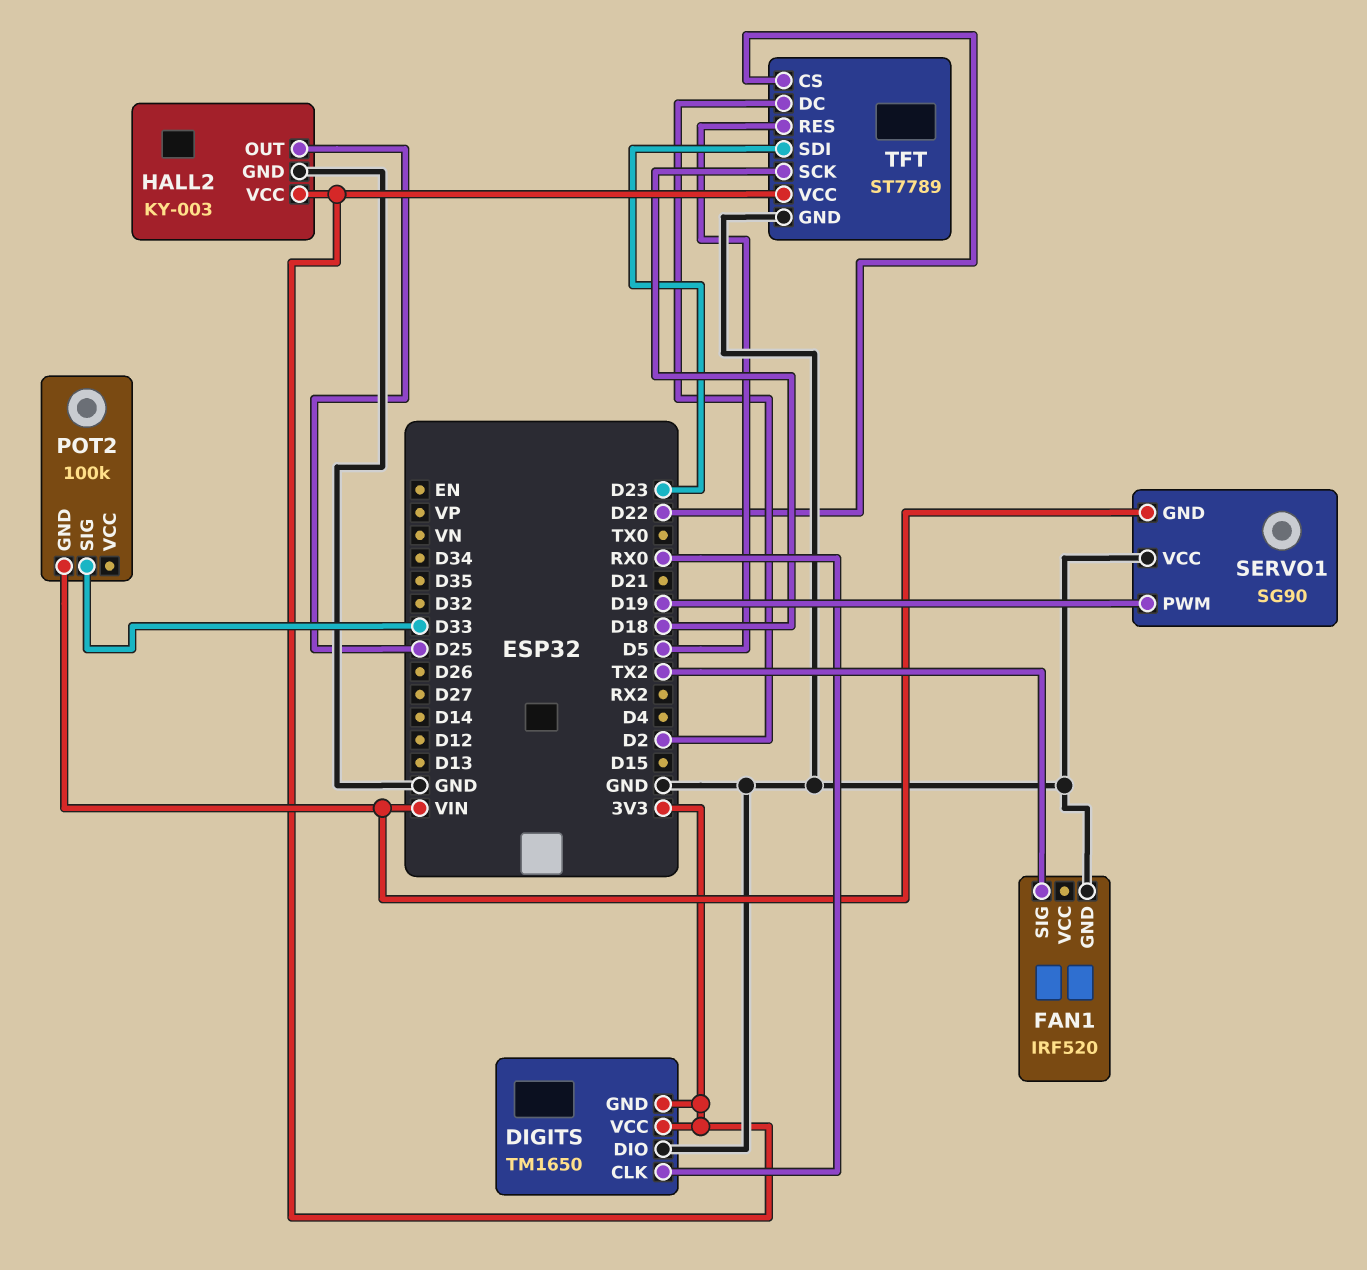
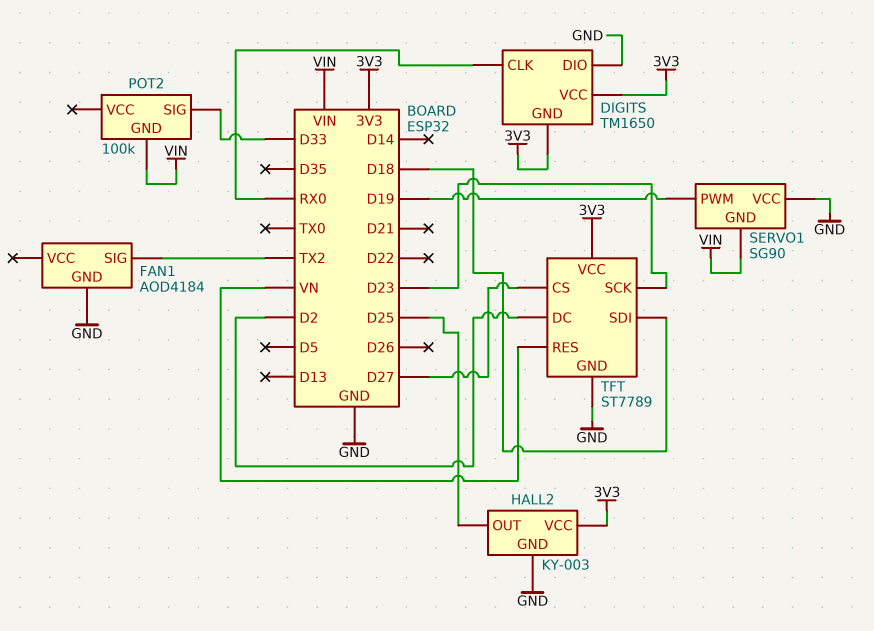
FAN1: IRF520 -> AOD4184
TFT pin CS: D22 -> D27
TFT pin RES: D5 -> VN
TFT pin SCK: D18 -> D23
TFT pin SDI: D23 -> D18

